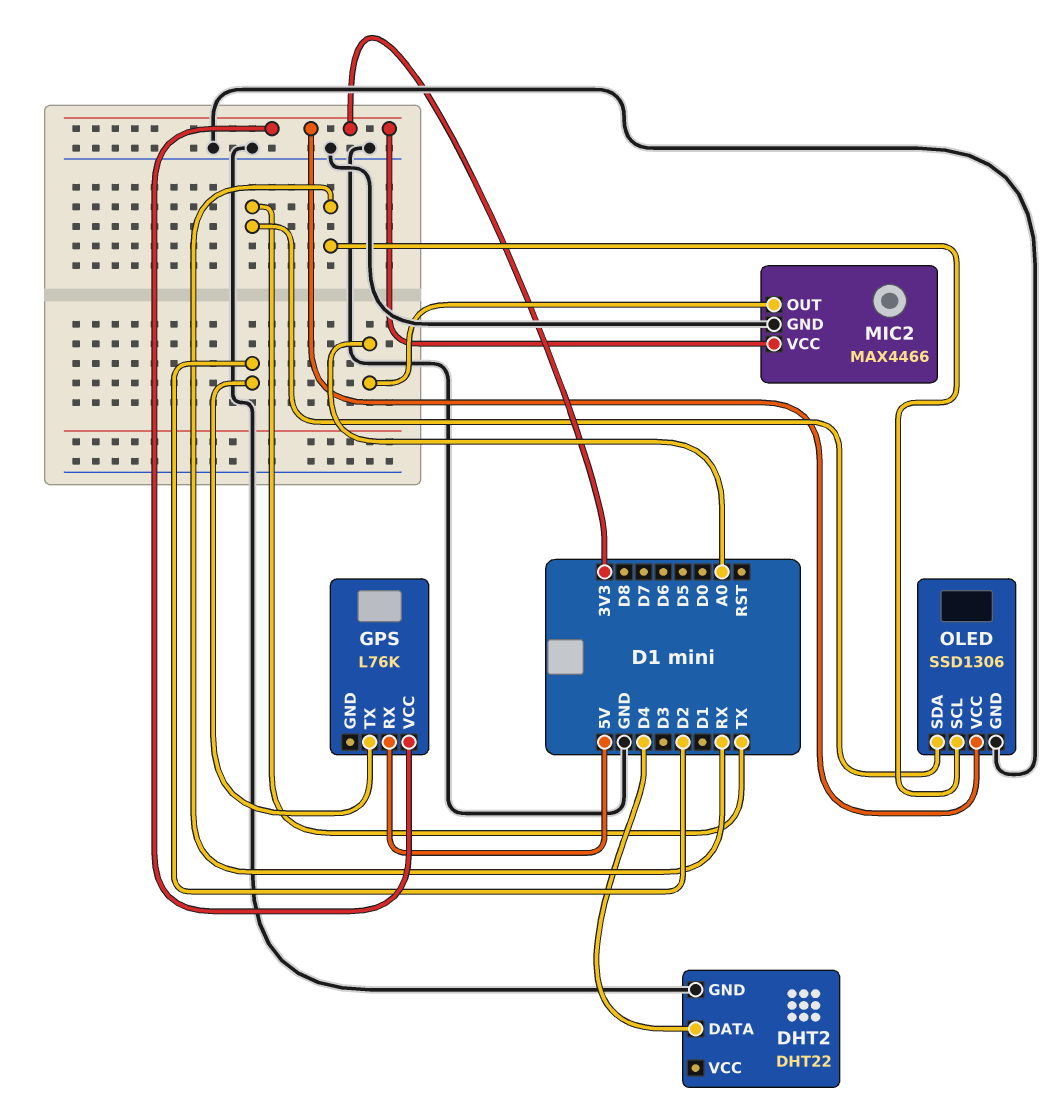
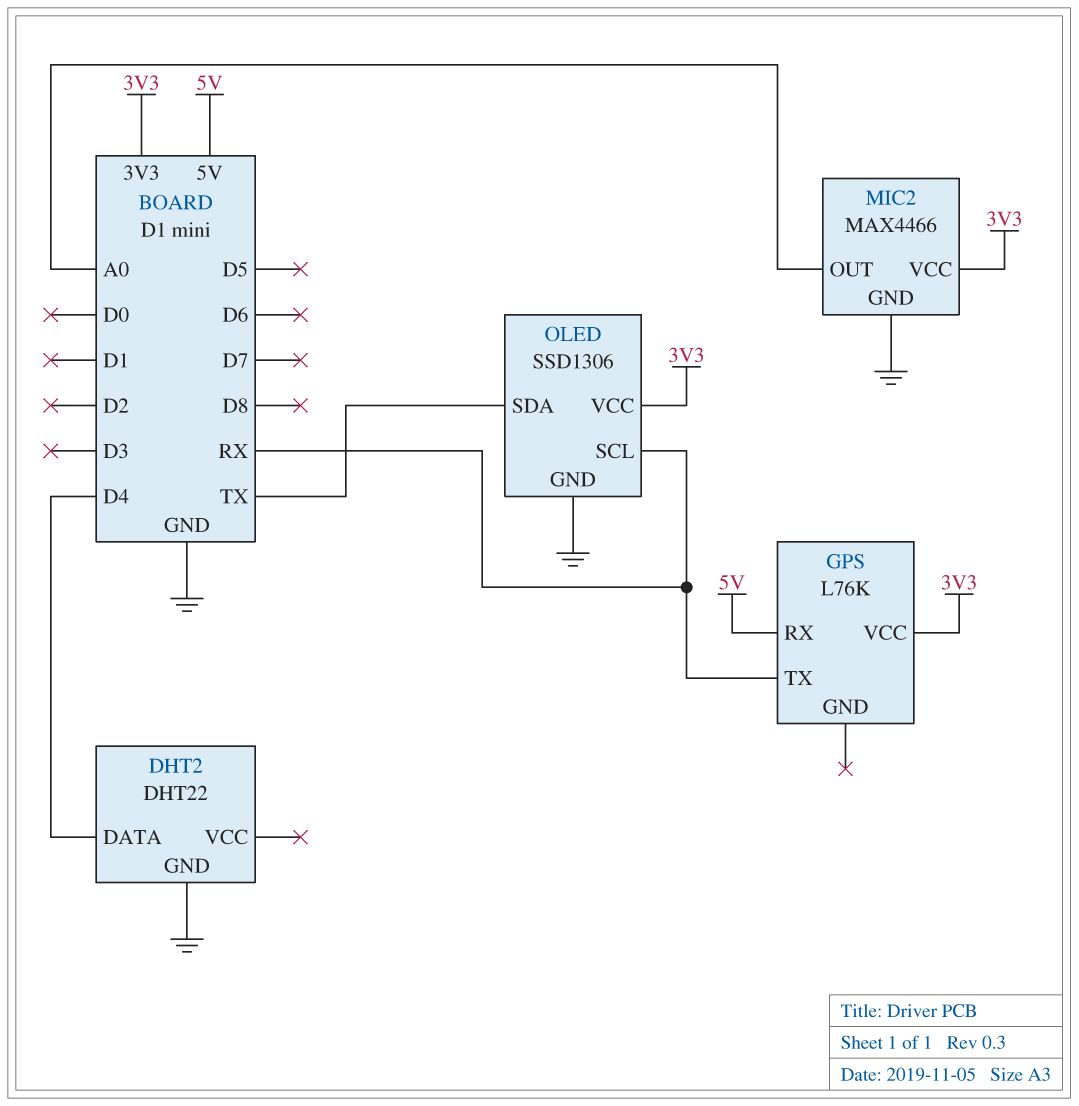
GPS pin TX: D2 -> RX

